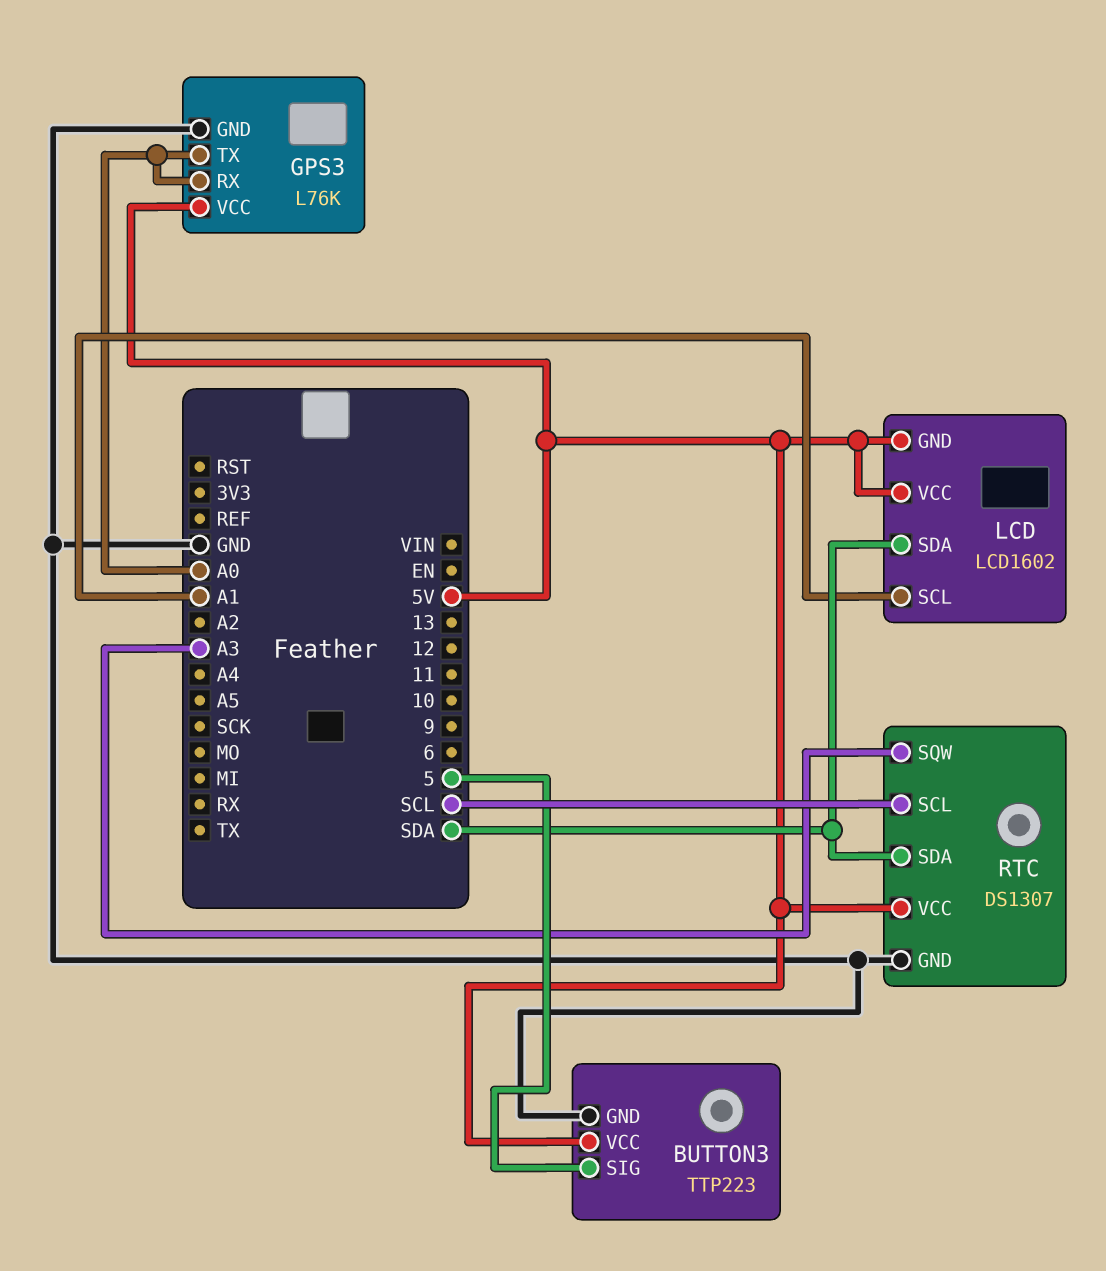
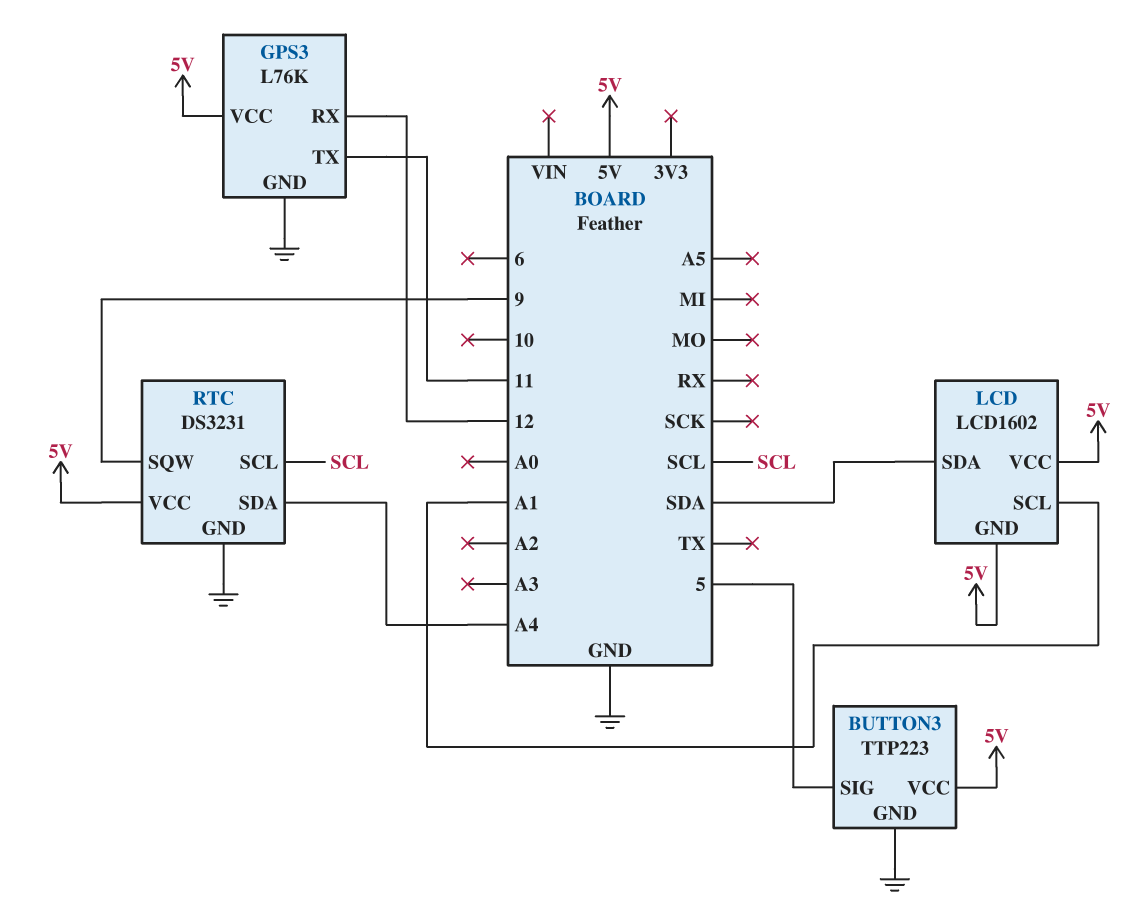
GPS3 pin RX: A0 -> 12
GPS3 pin TX: A0 -> 11
RTC: DS1307 -> DS3231
RTC pin SDA: SDA -> A4
RTC pin SQW: A3 -> 9

